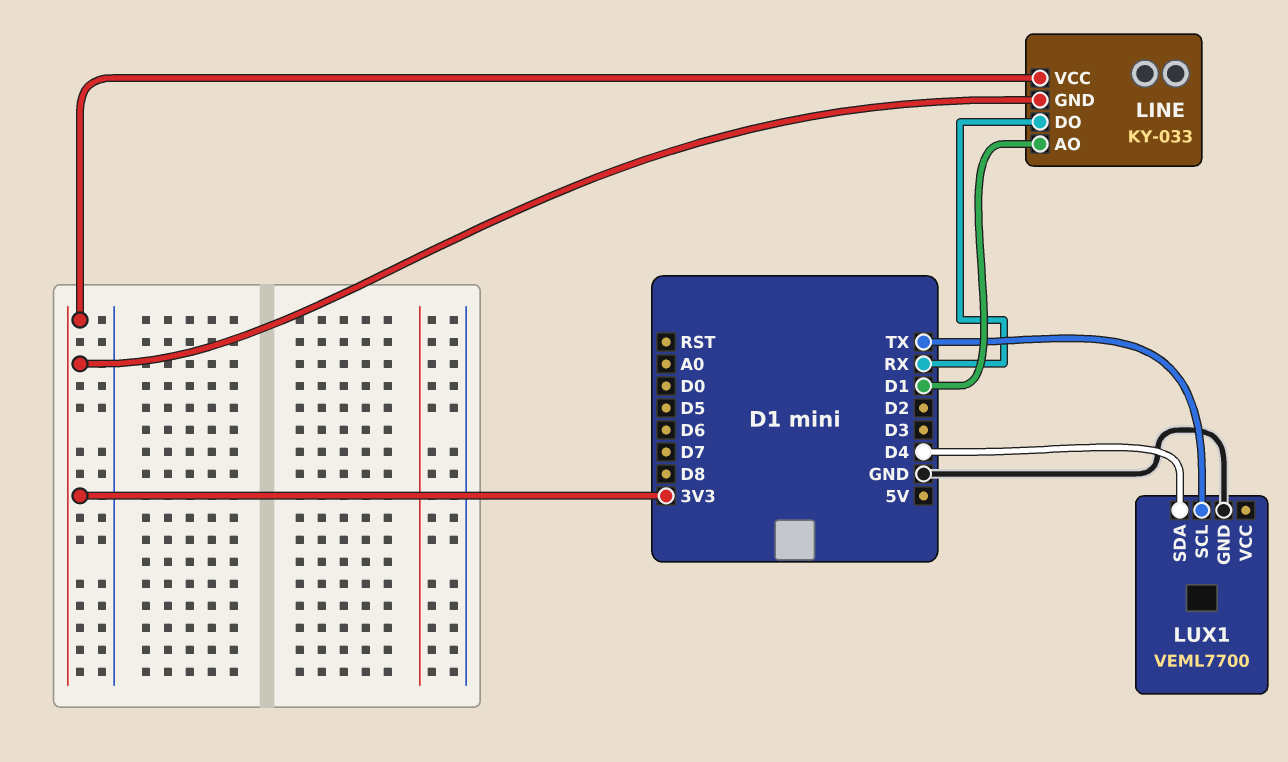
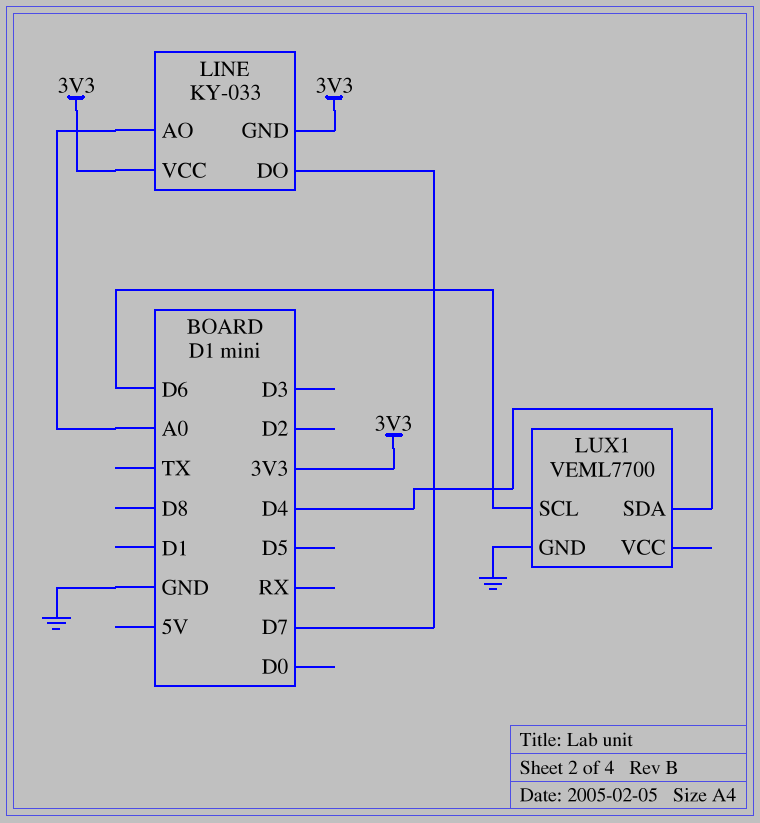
LINE pin AO: D1 -> A0
LINE pin DO: RX -> D7
LUX1 pin SCL: TX -> D6

